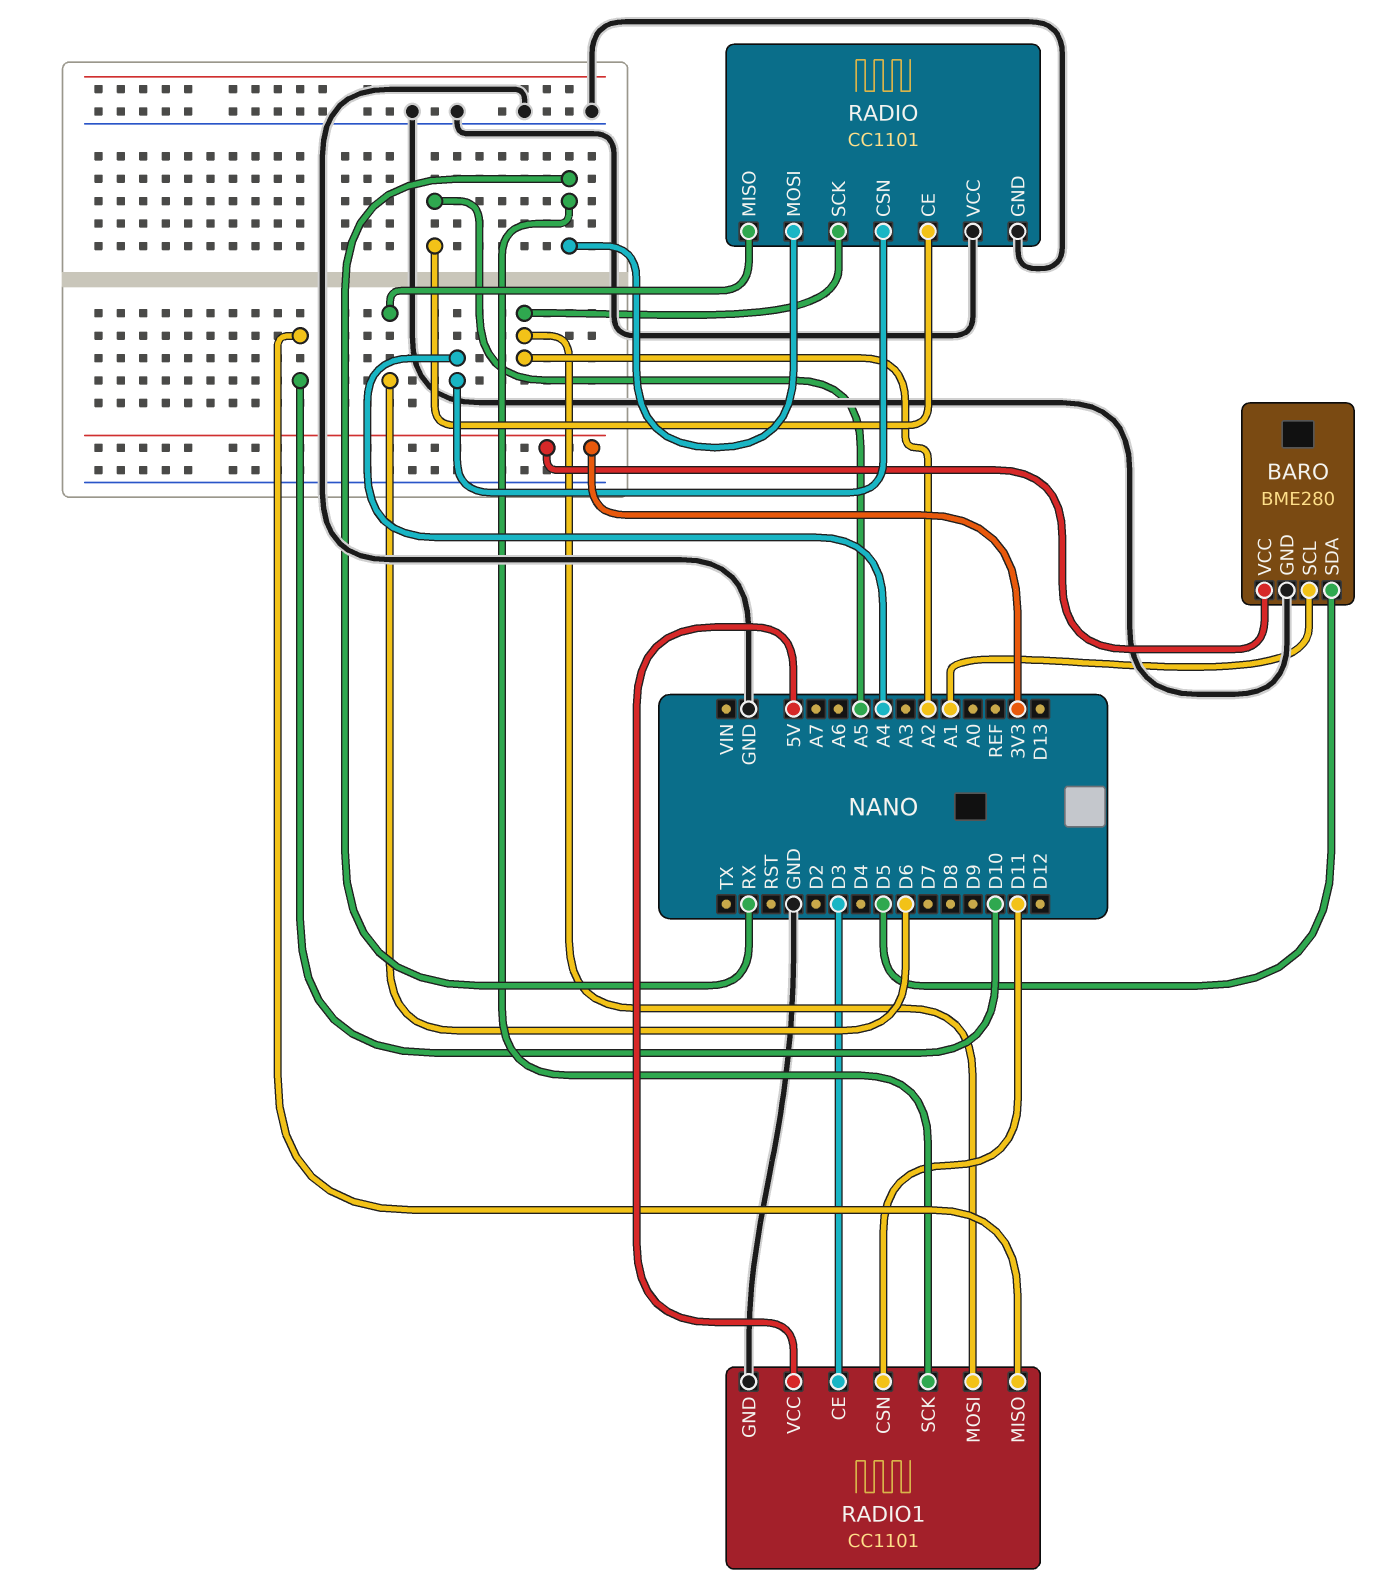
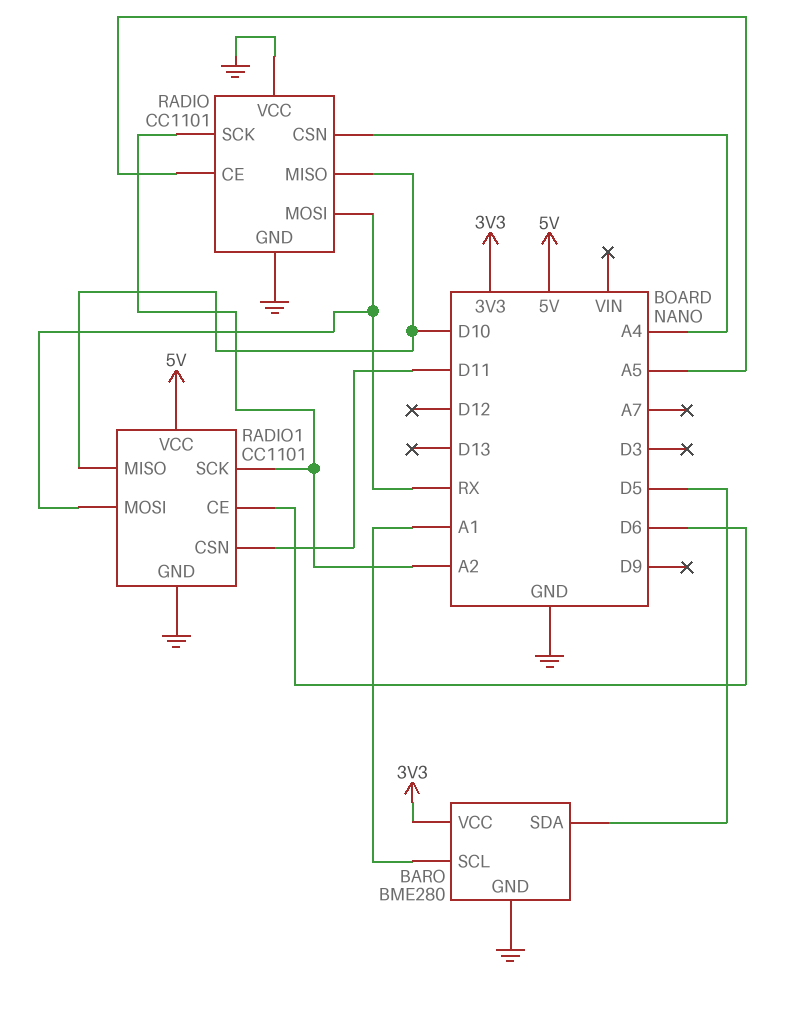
RADIO pin MISO: D6 -> D10
RADIO1 pin CE: D3 -> D6
RADIO1 pin MOSI: A2 -> RX
RADIO1 pin SCK: RX -> A2

